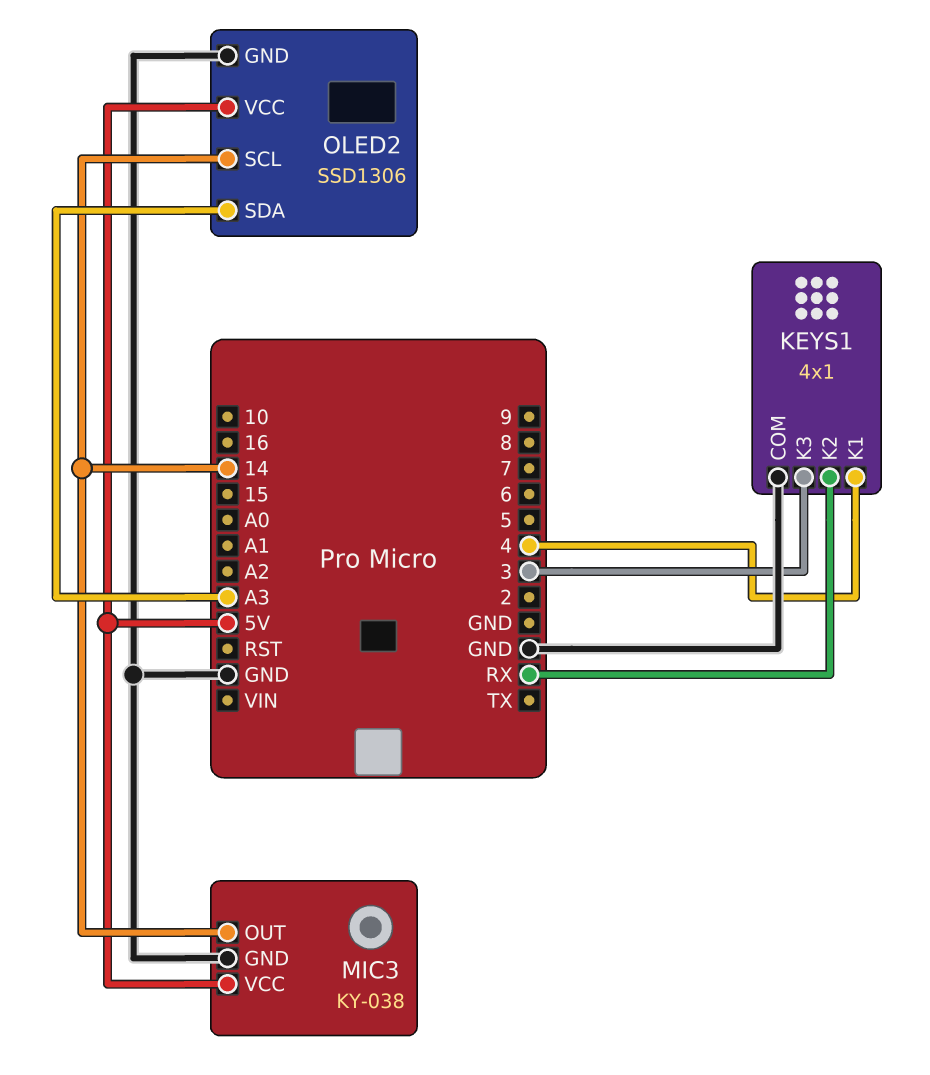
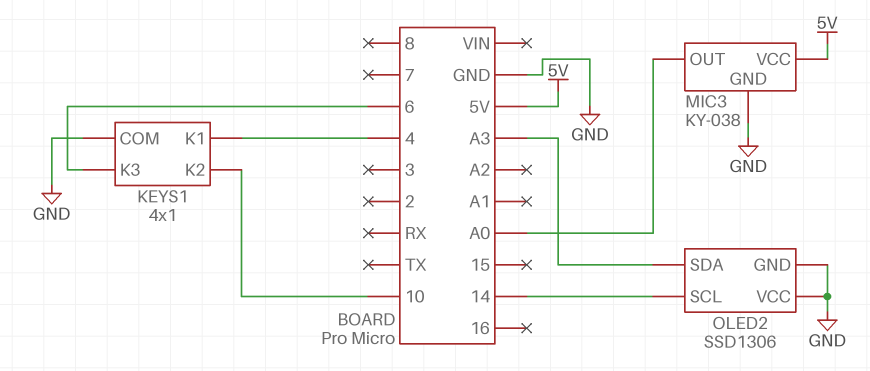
KEYS1 pin K2: RX -> 10
KEYS1 pin K3: 3 -> 6
MIC3 pin OUT: 14 -> A0
OLED2 pin VCC: 5V -> GND

